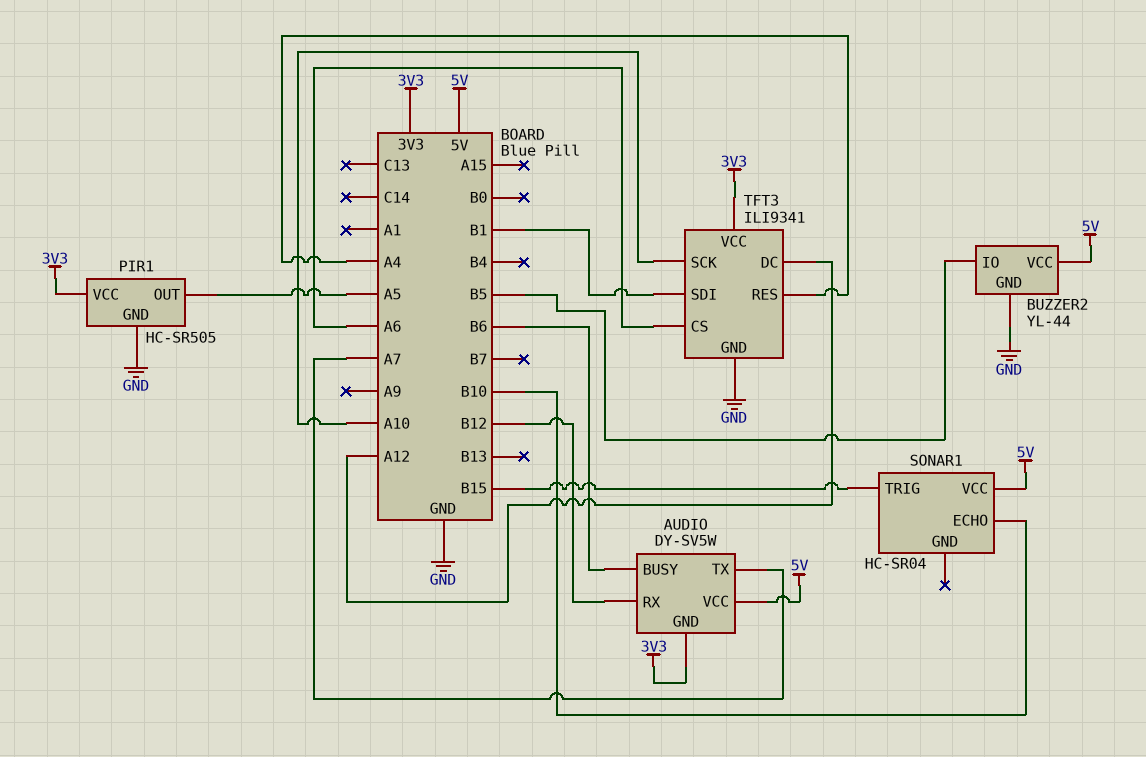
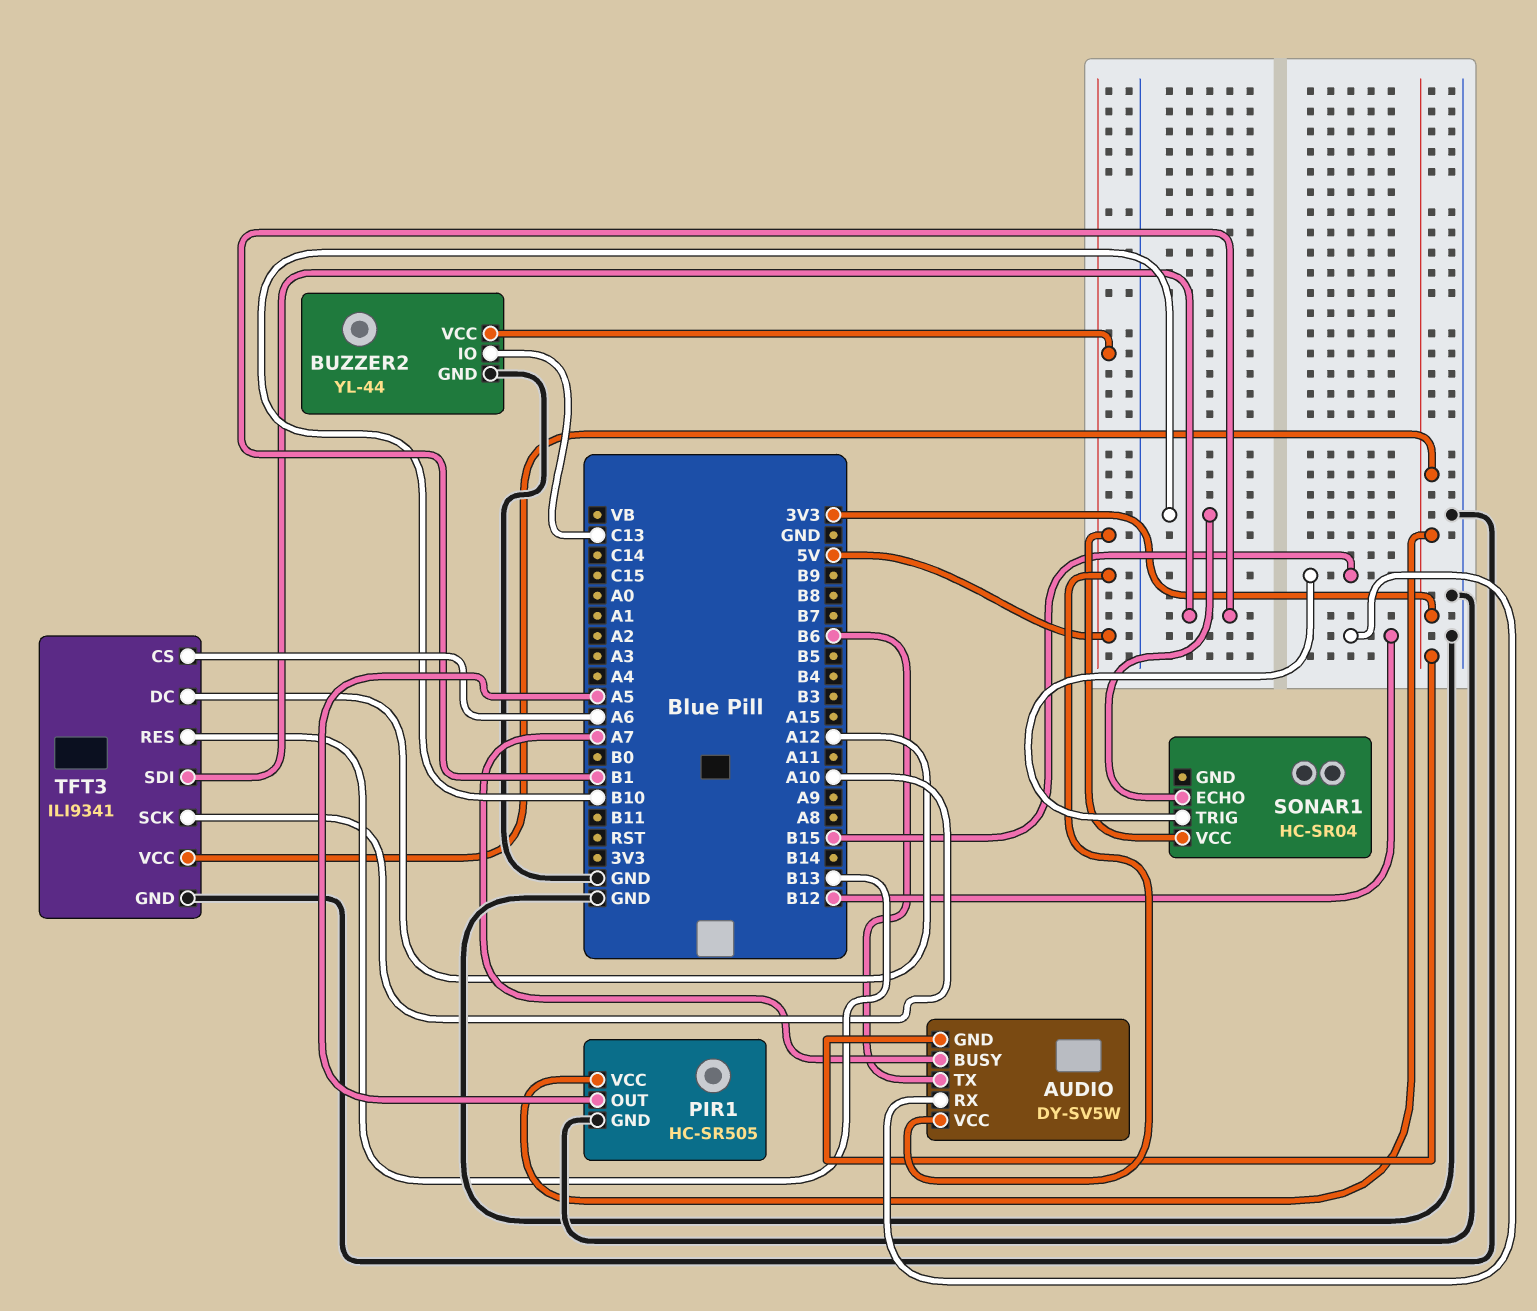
AUDIO pin BUSY: B6 -> A7
AUDIO pin TX: A7 -> B6
BUZZER2 pin IO: B5 -> C13
TFT3 pin RES: A4 -> B13

